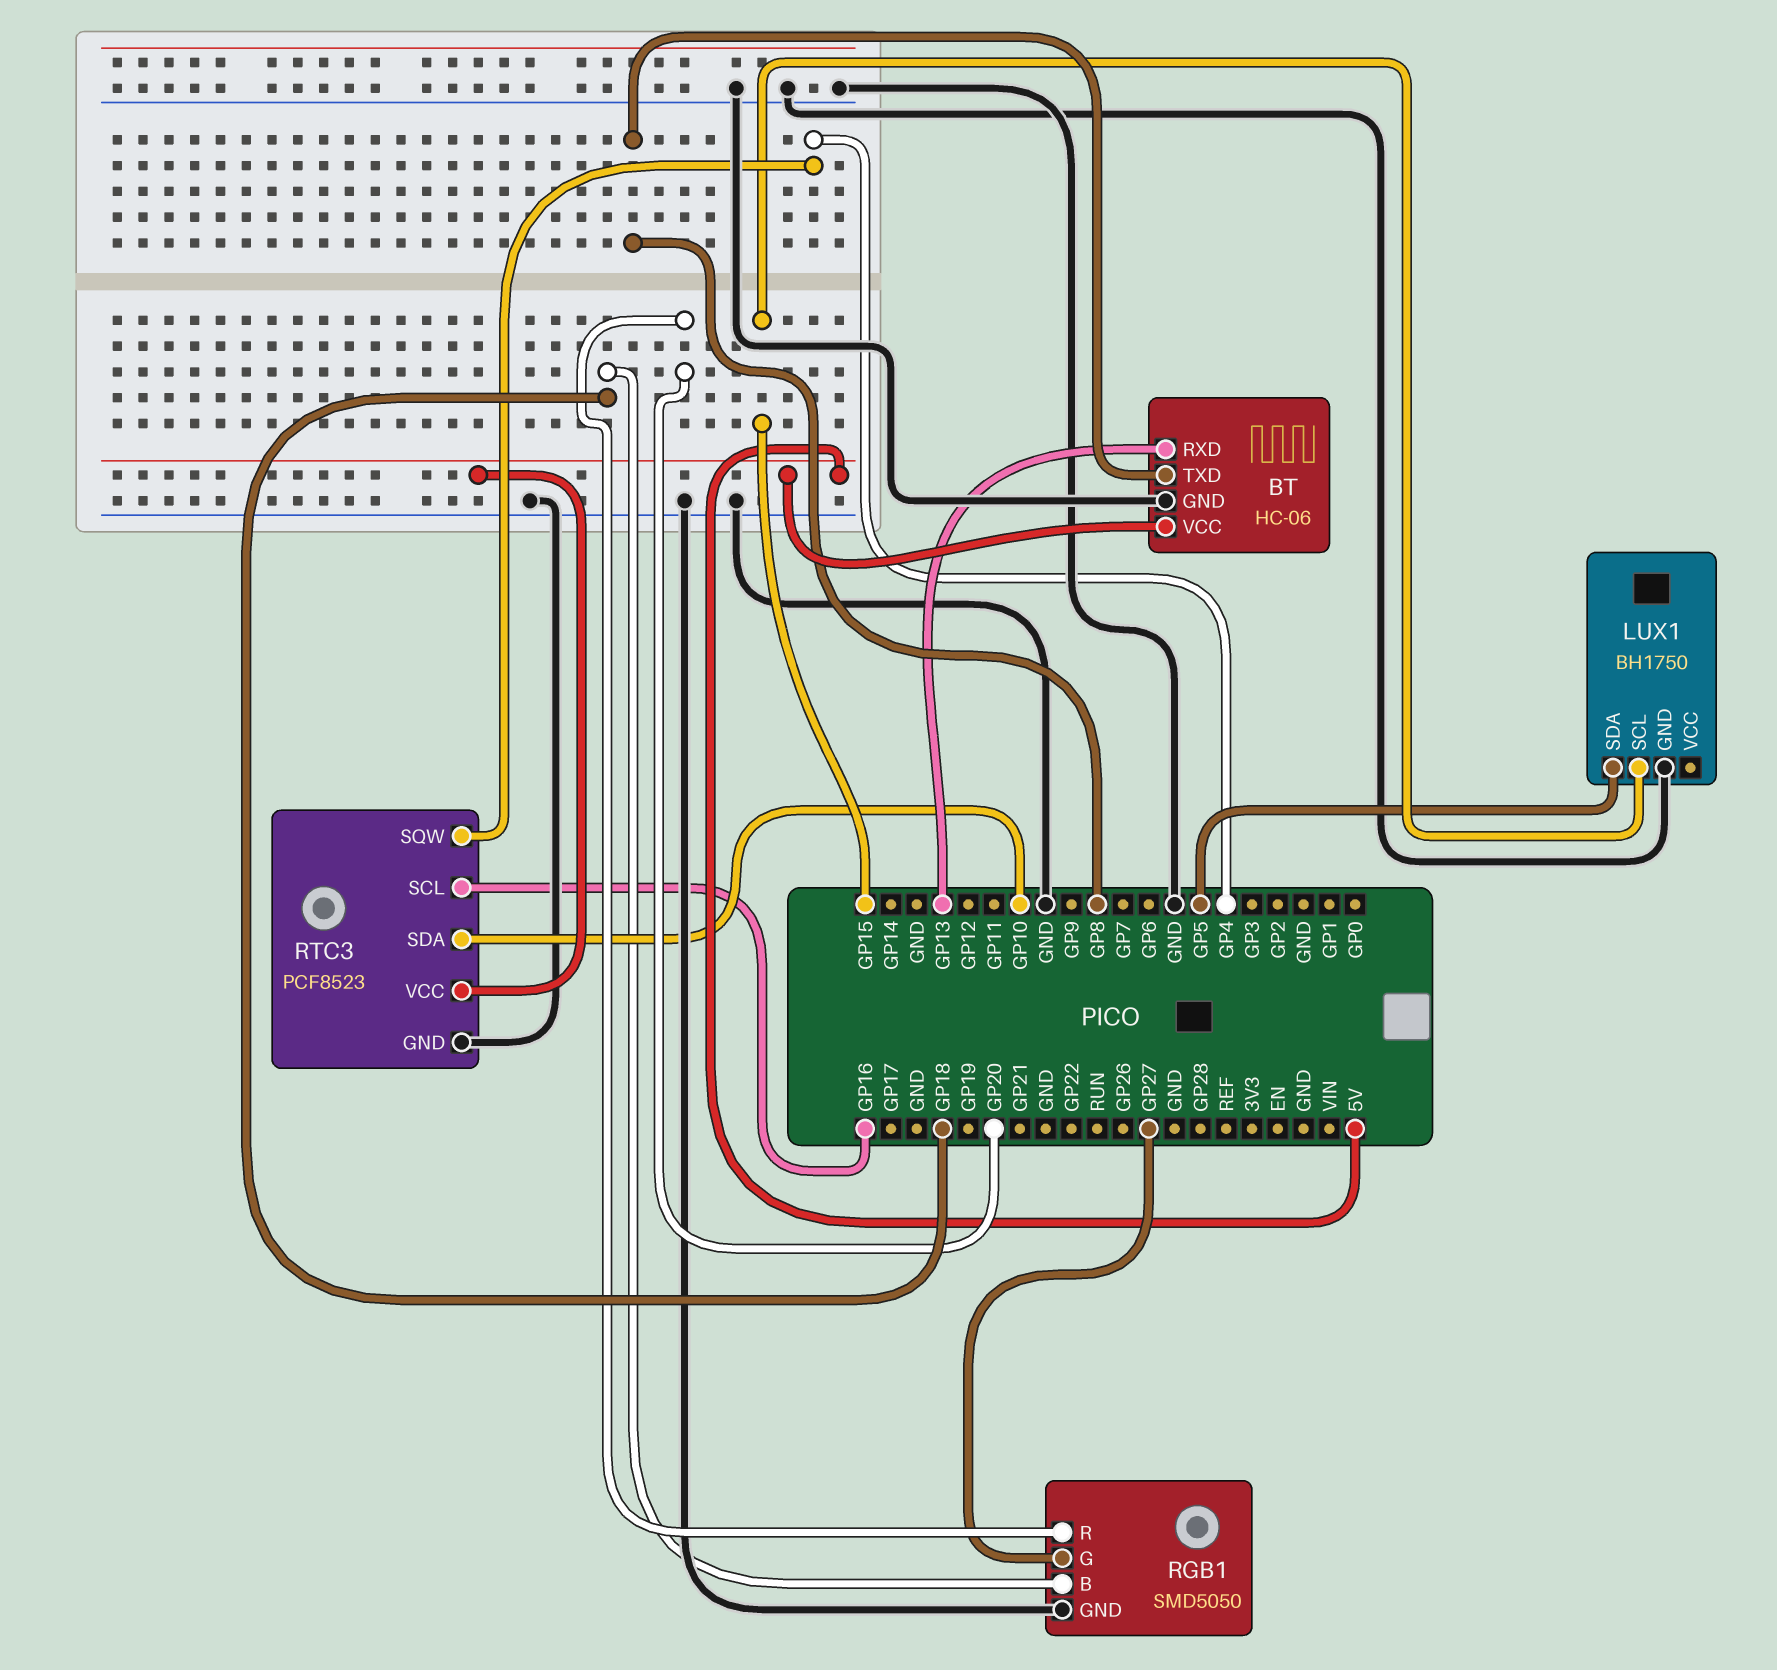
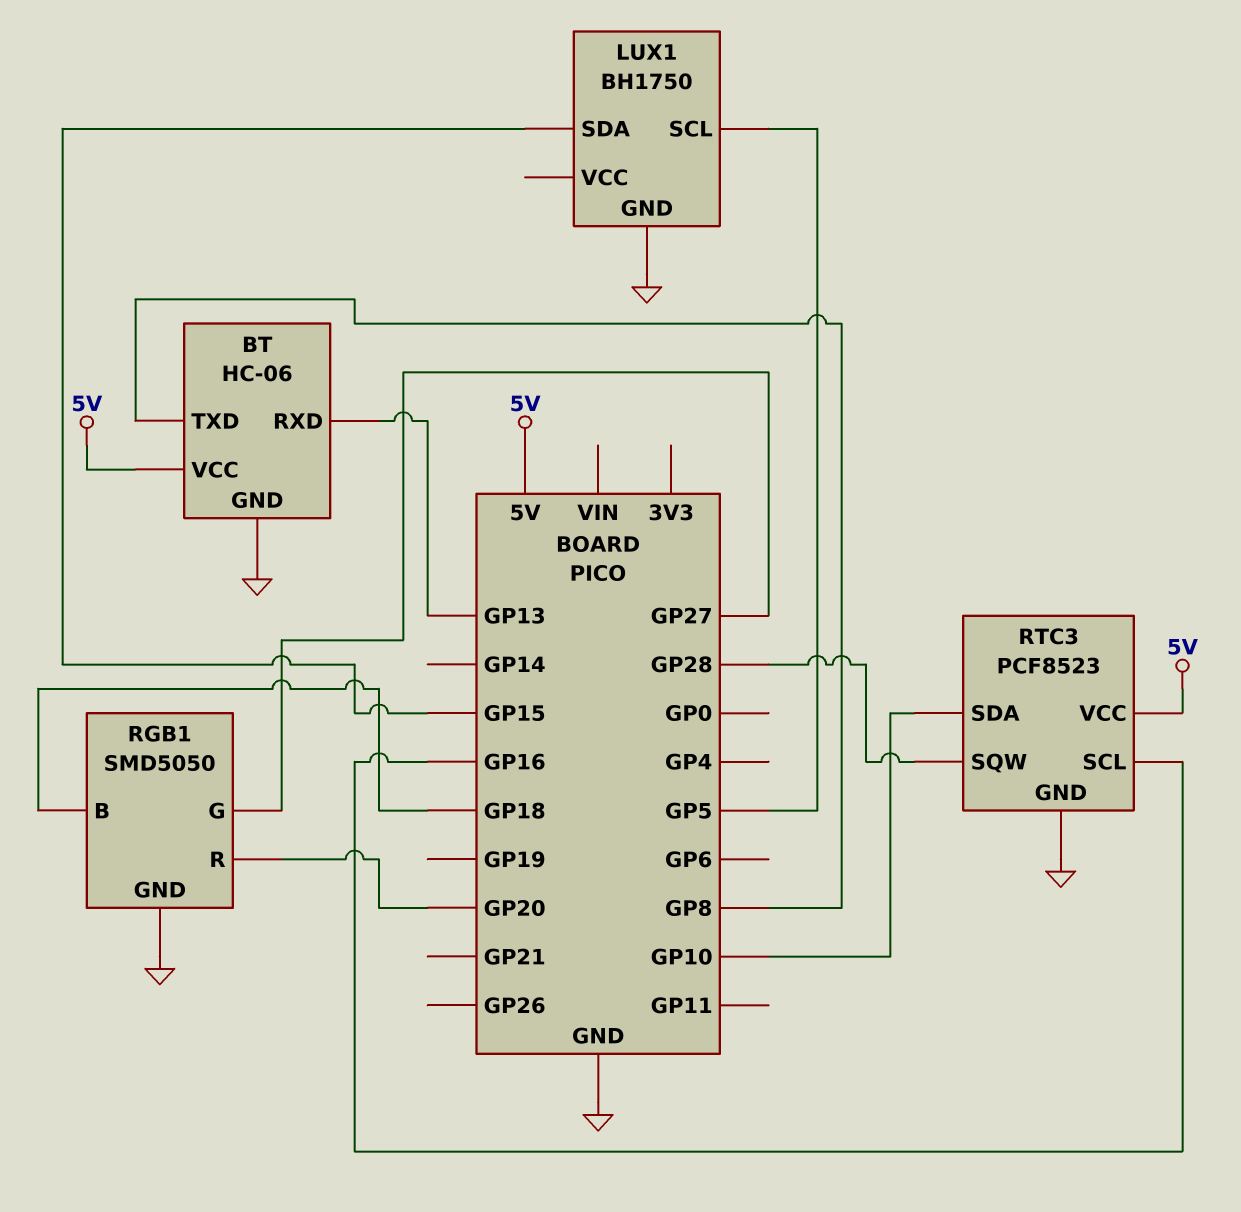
LUX1 pin SCL: GP15 -> GP5
LUX1 pin SDA: GP5 -> GP15
RTC3 pin SQW: GP4 -> GP28

